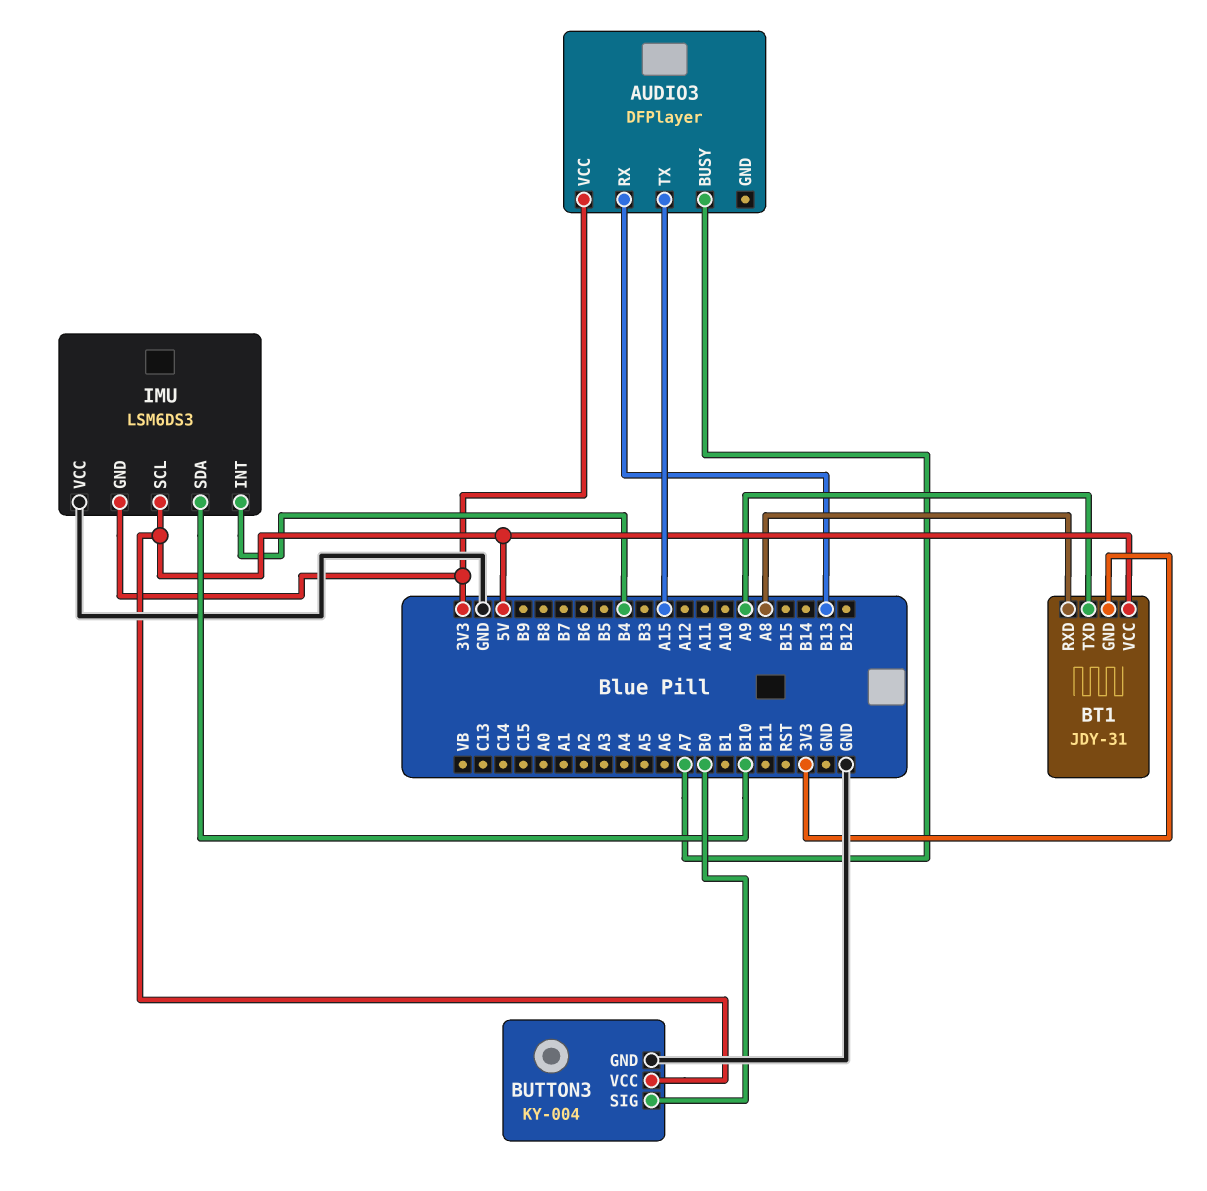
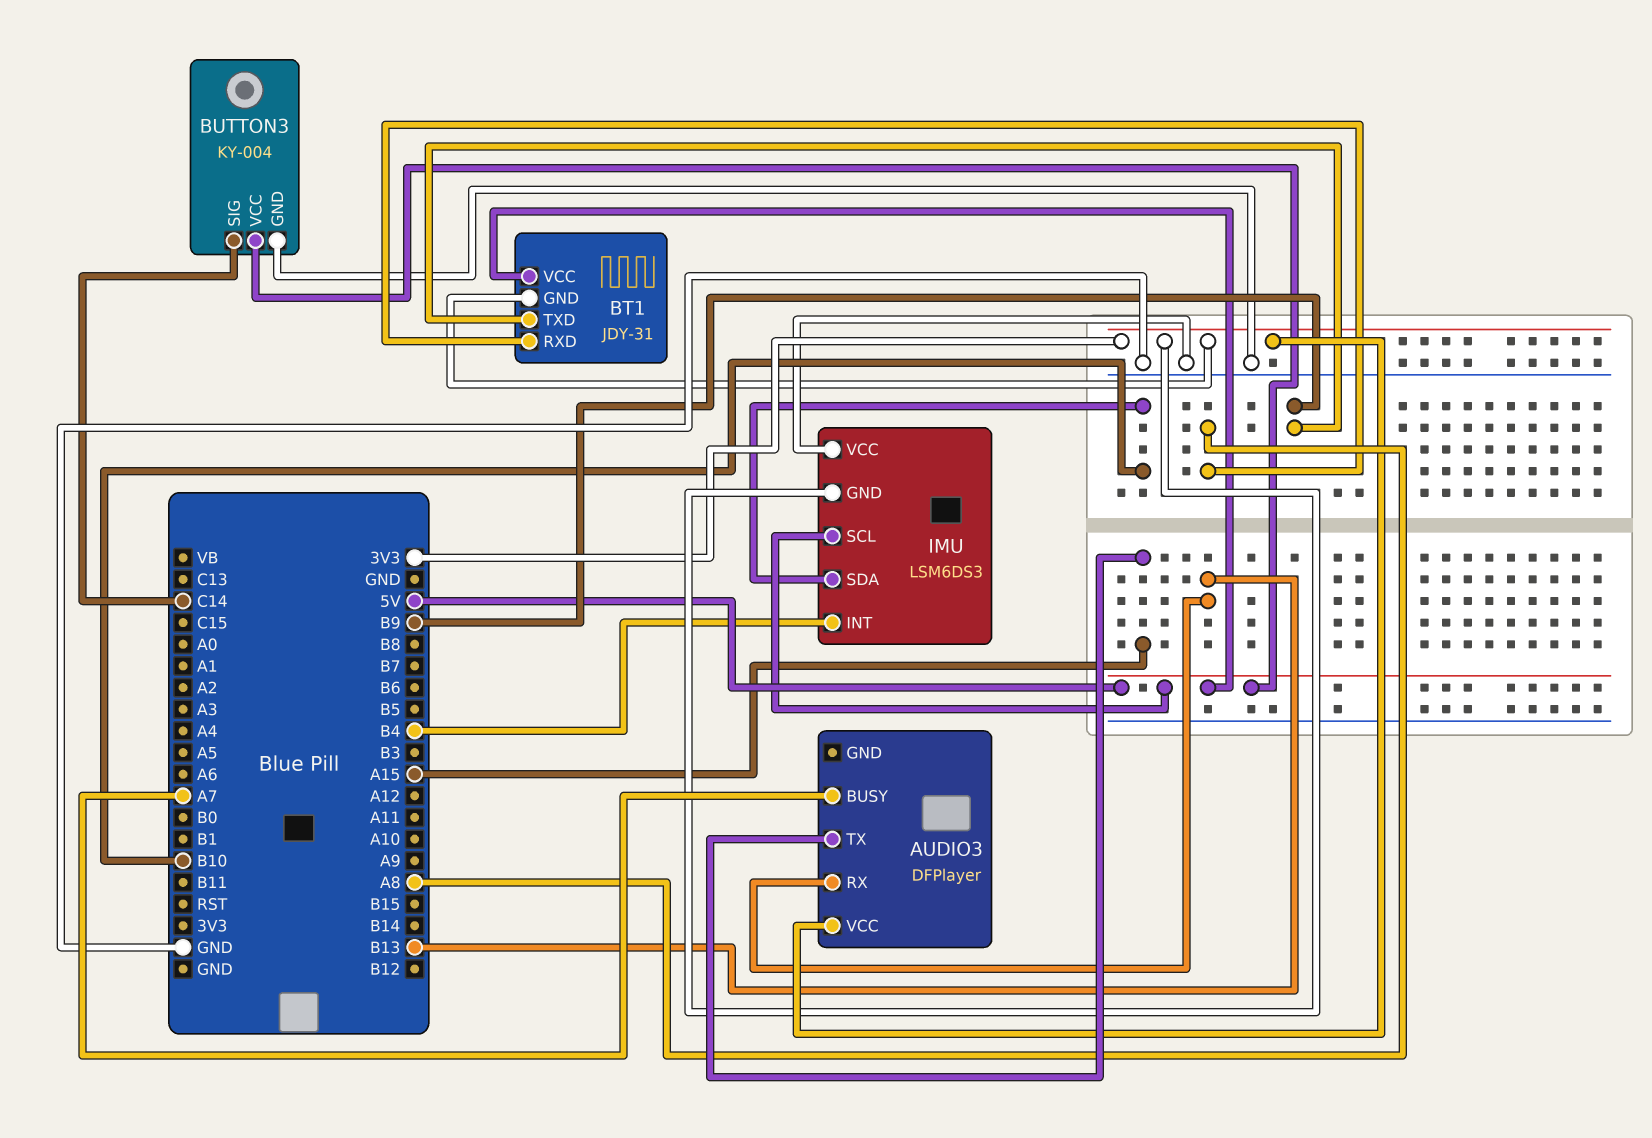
BT1 pin TXD: A9 -> B9
BUTTON3 pin SIG: B0 -> C14

